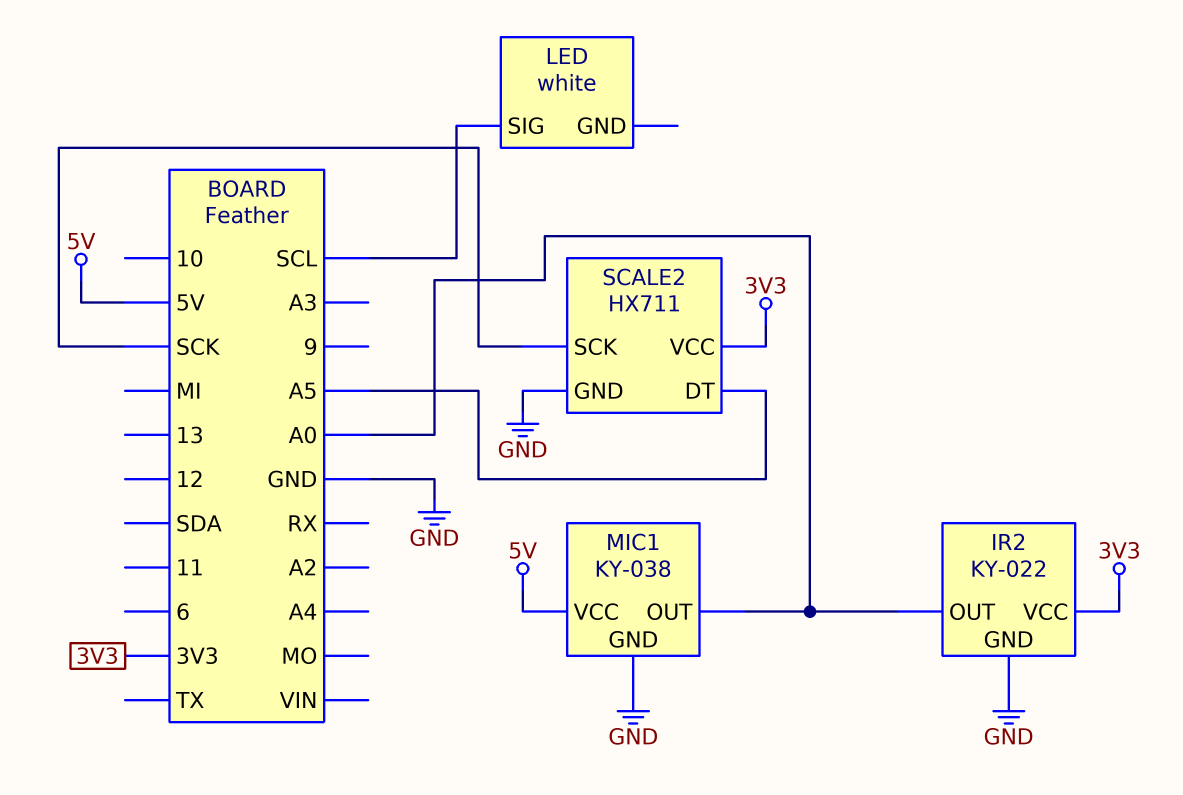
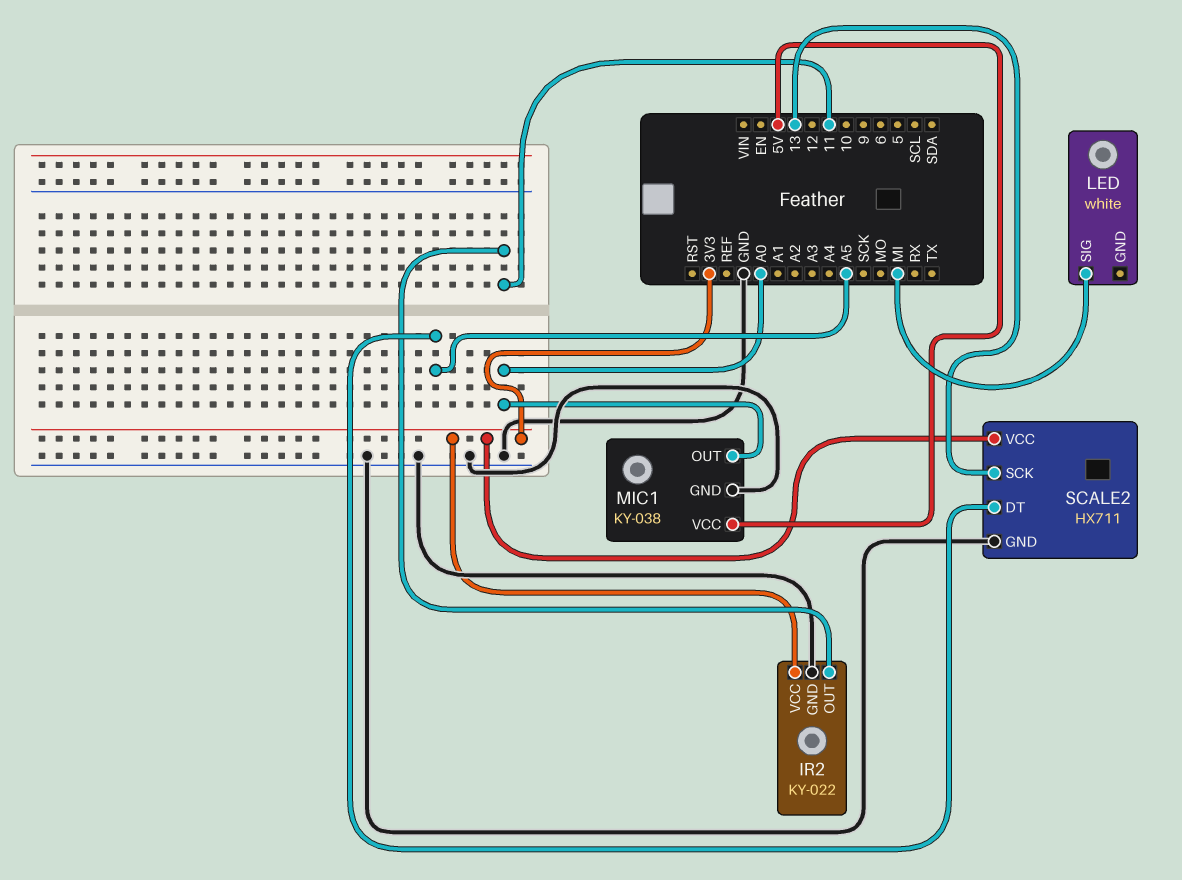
IR2 pin OUT: A0 -> 11
LED pin SIG: SCL -> MI
SCALE2 pin SCK: SCK -> 13

